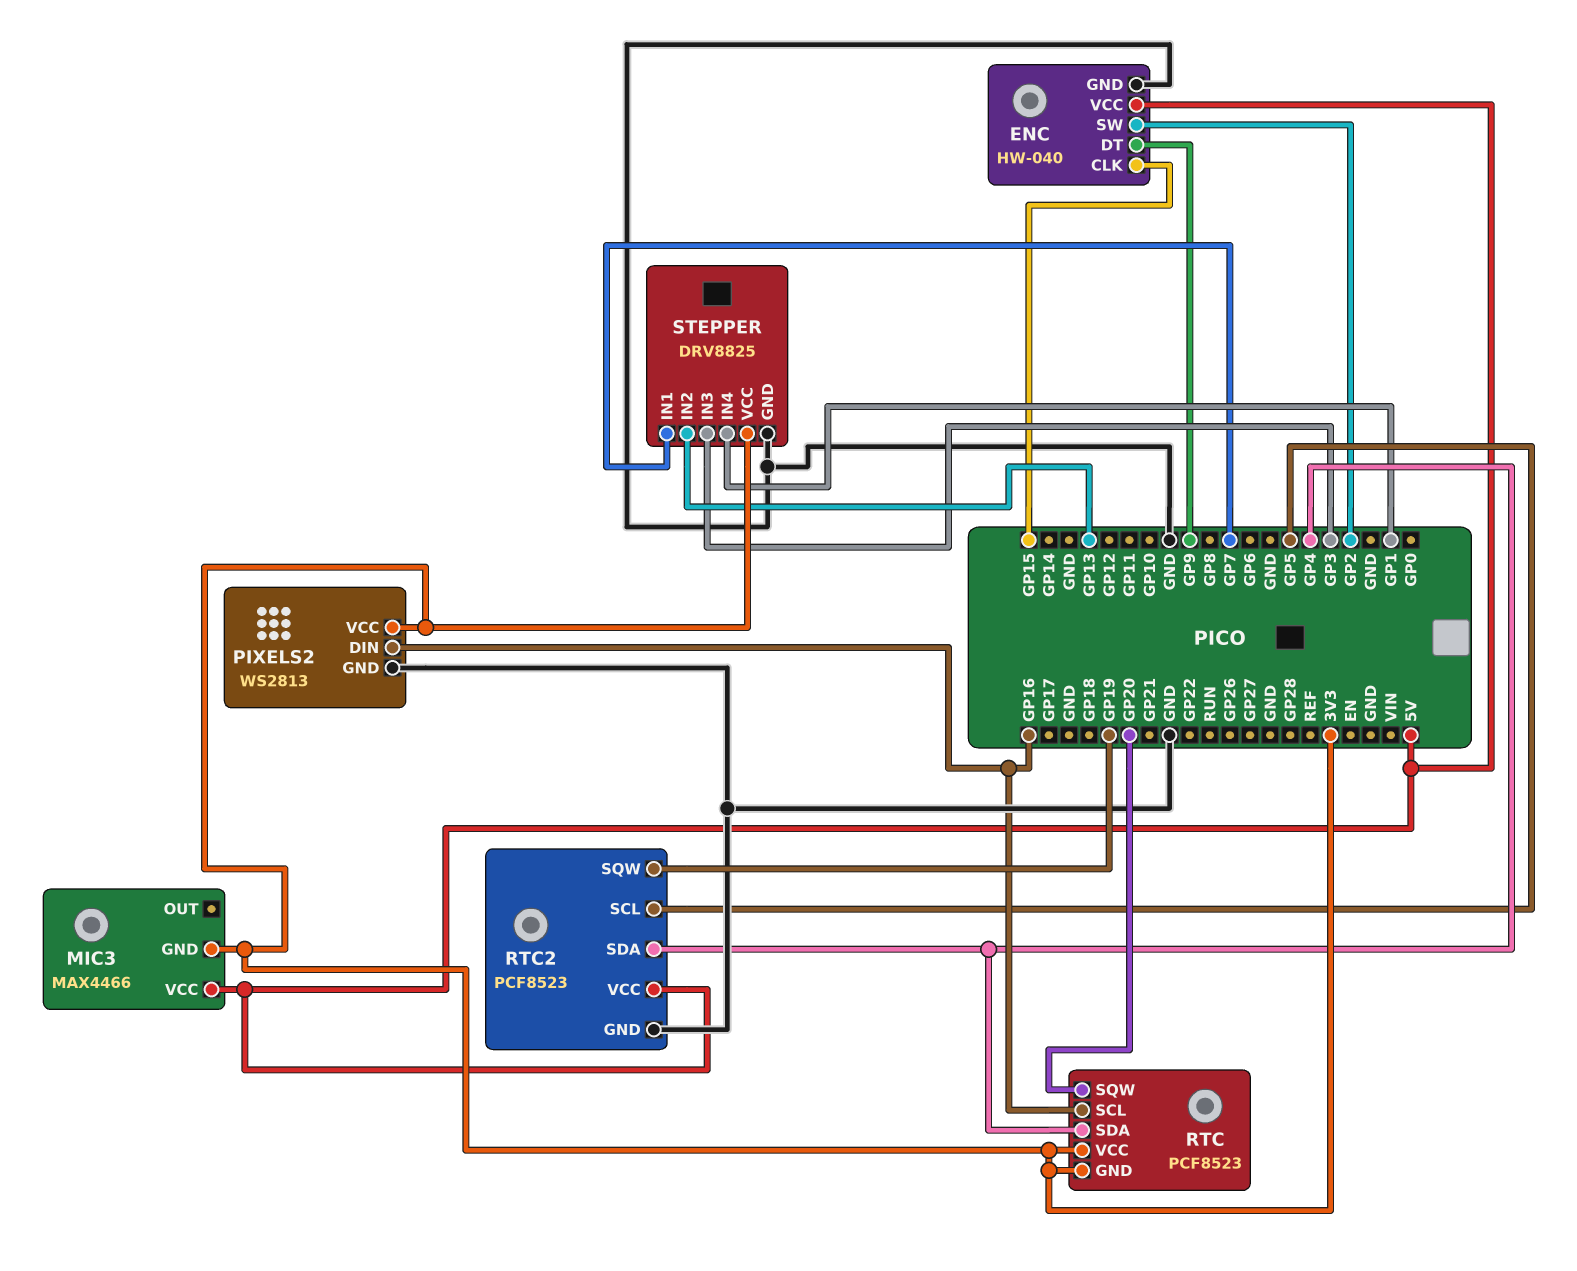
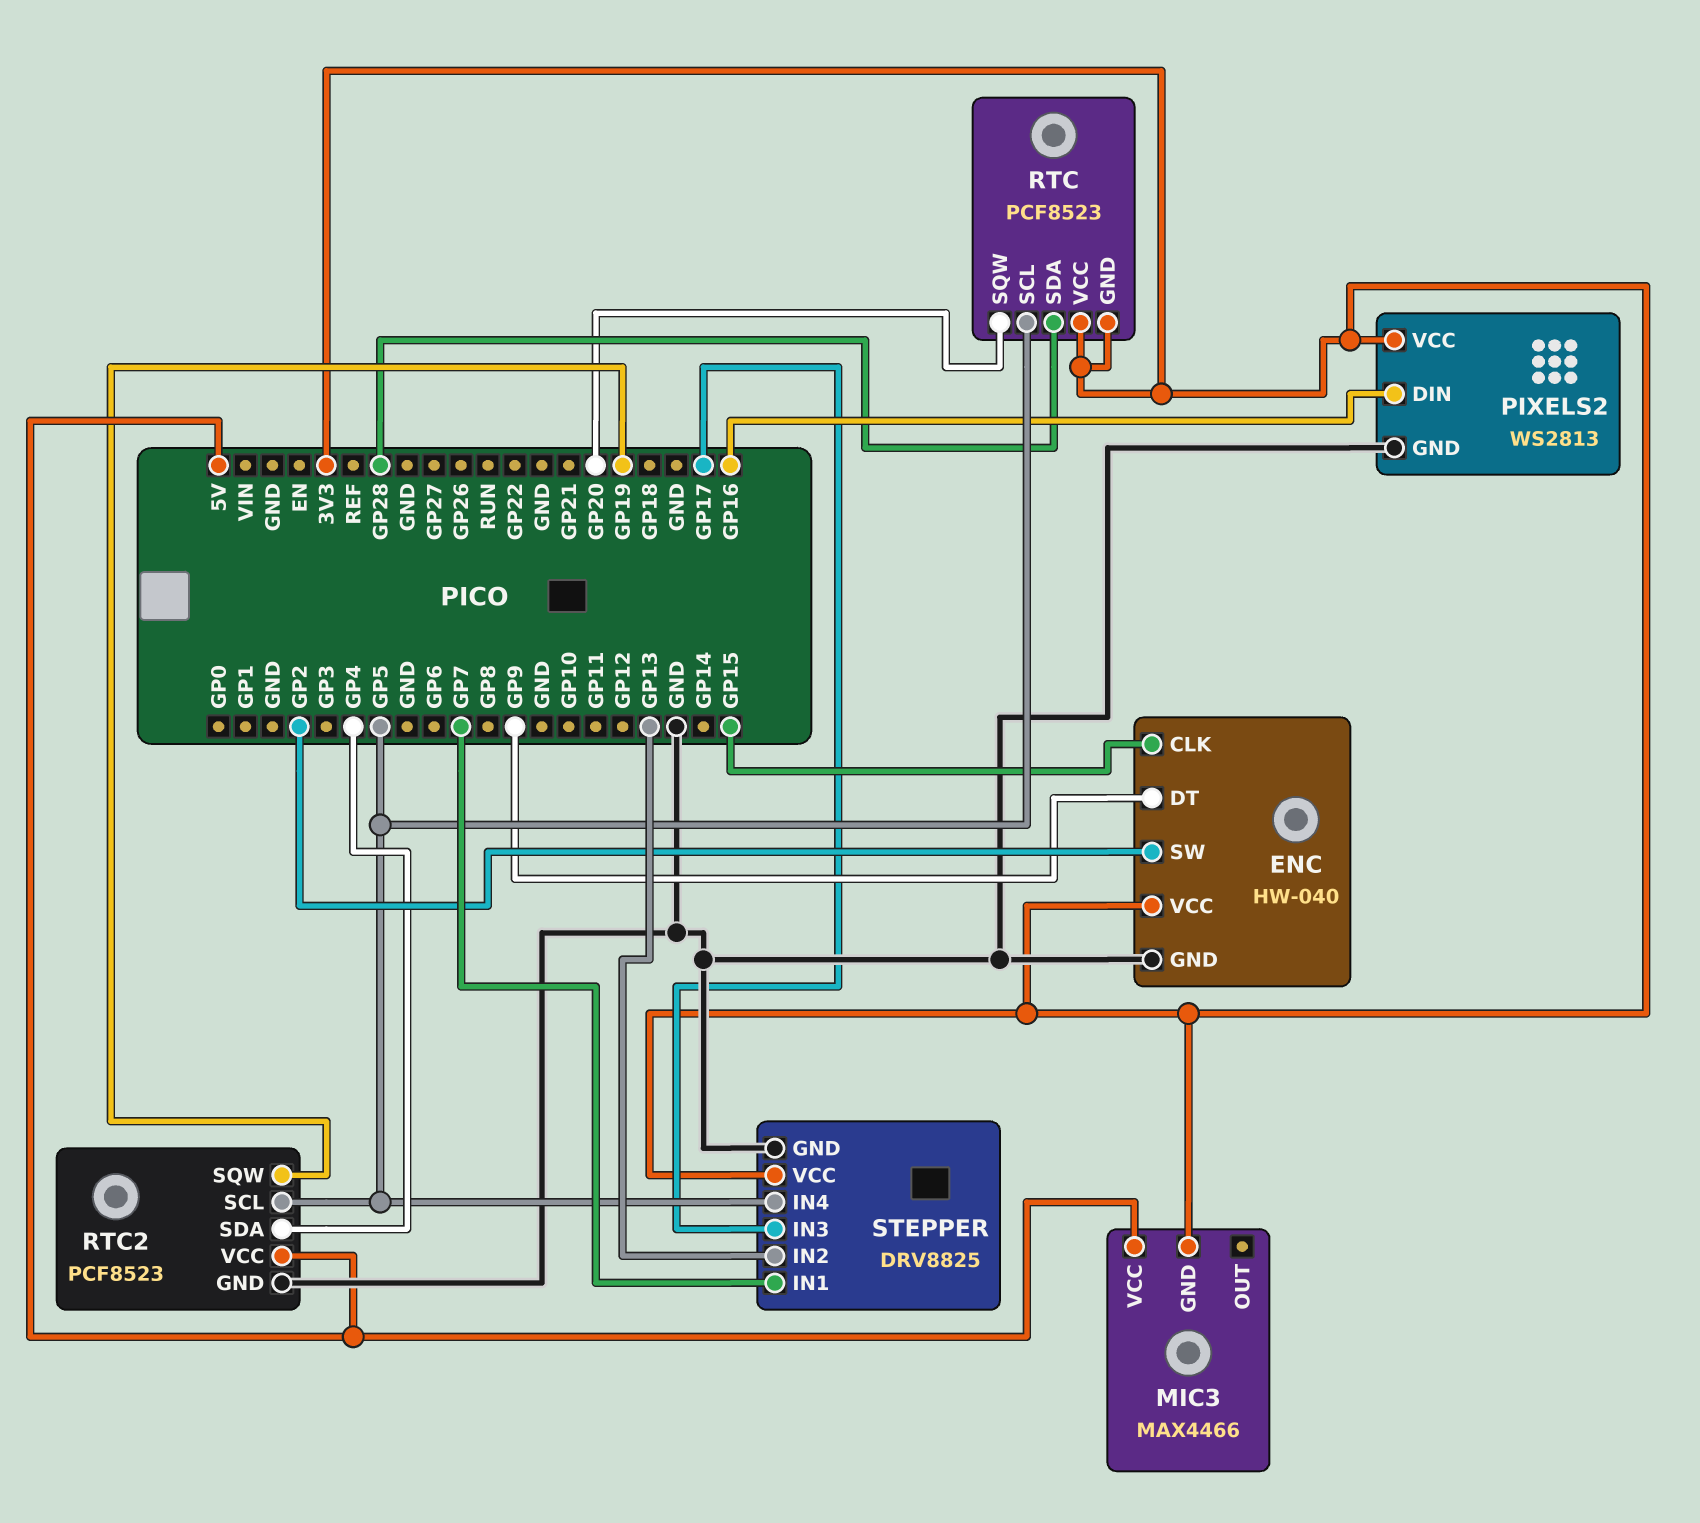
ENC pin VCC: 5V -> 3V3
RTC pin SCL: GP16 -> GP5
RTC pin SDA: GP4 -> GP28
STEPPER pin IN3: GP3 -> GP17
STEPPER pin IN4: GP1 -> GP5

